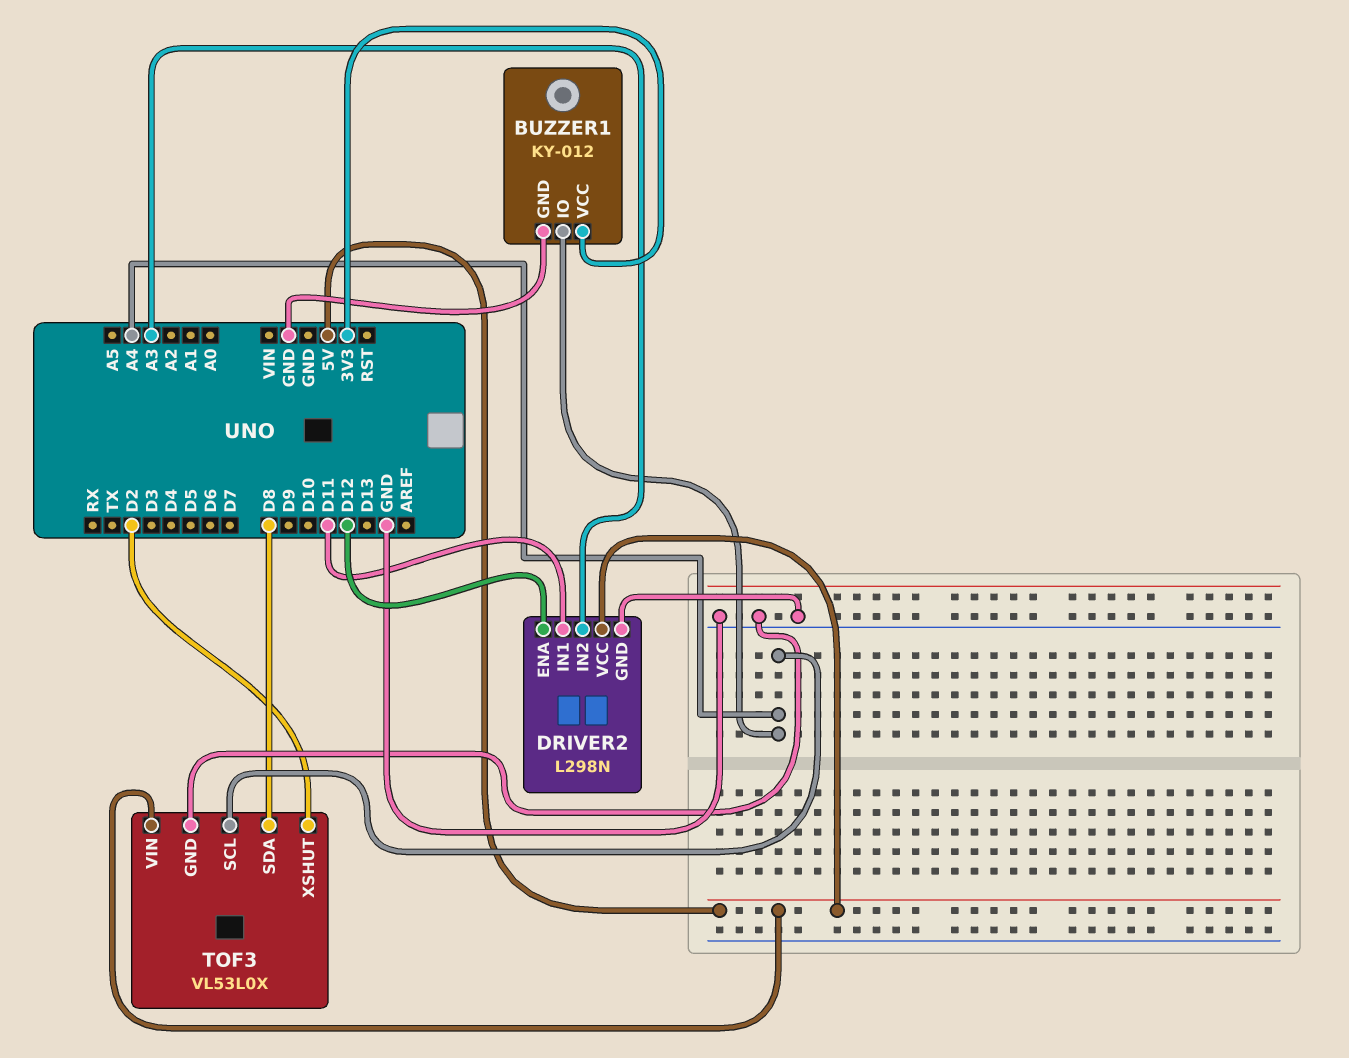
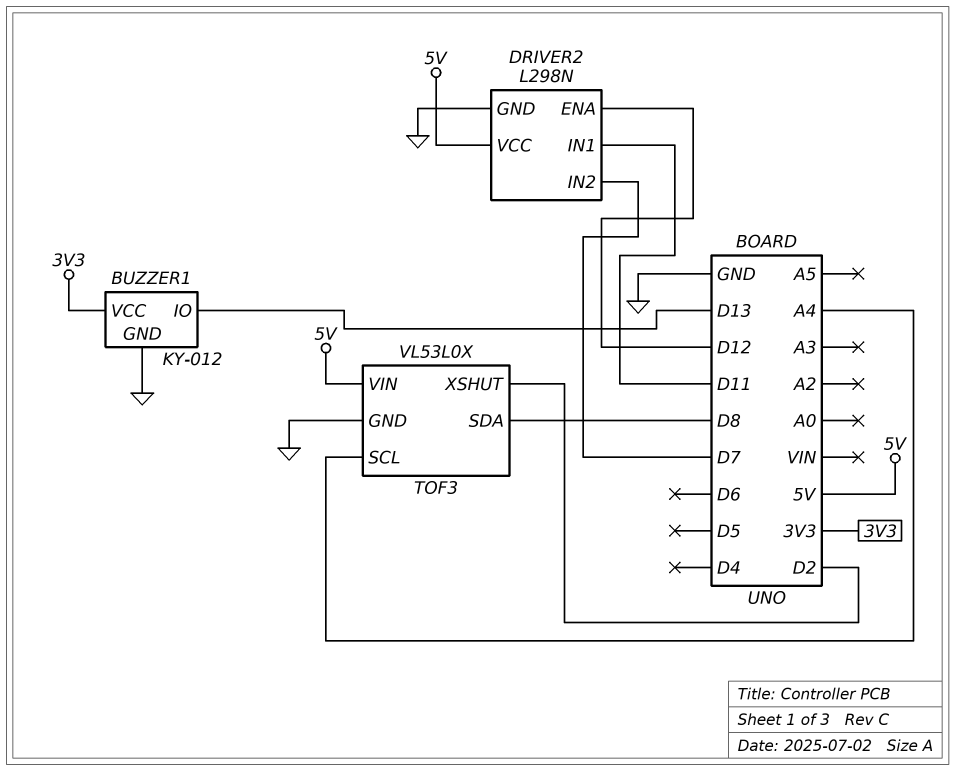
BUZZER1 pin IO: A4 -> D13
DRIVER2 pin IN2: A3 -> D7

